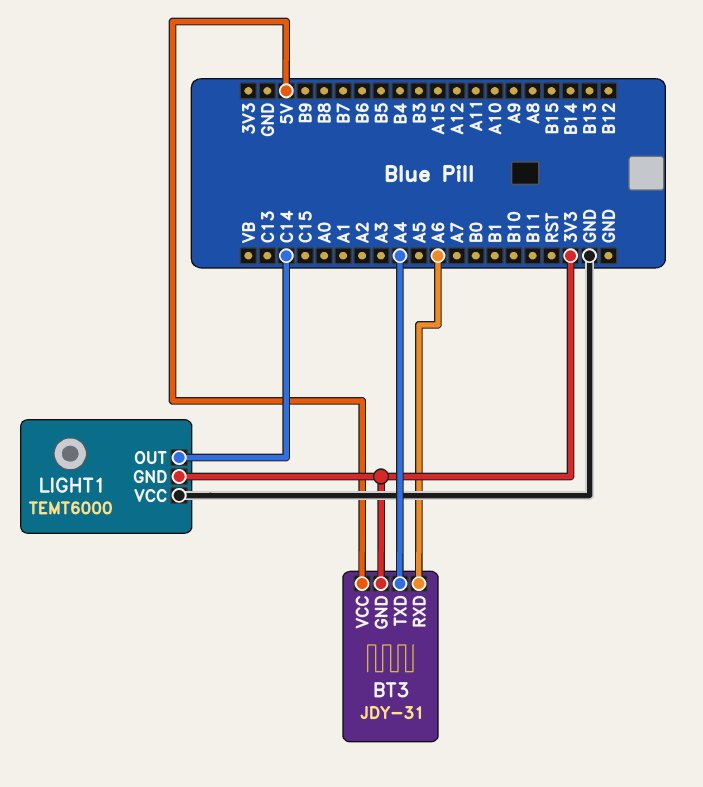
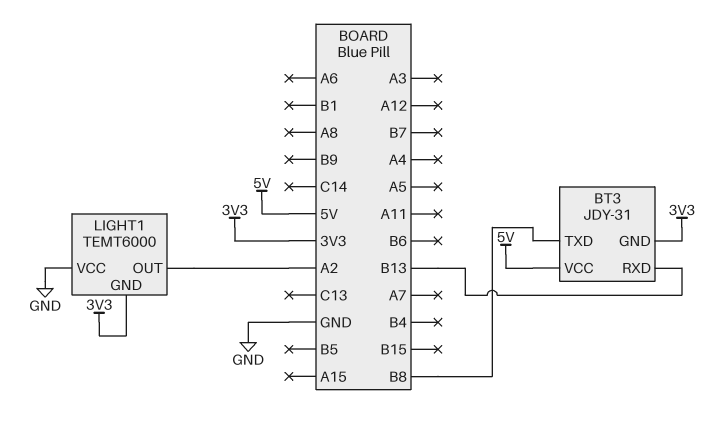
BT3 pin RXD: A6 -> B13
BT3 pin TXD: A4 -> B8
LIGHT1 pin OUT: C14 -> A2

